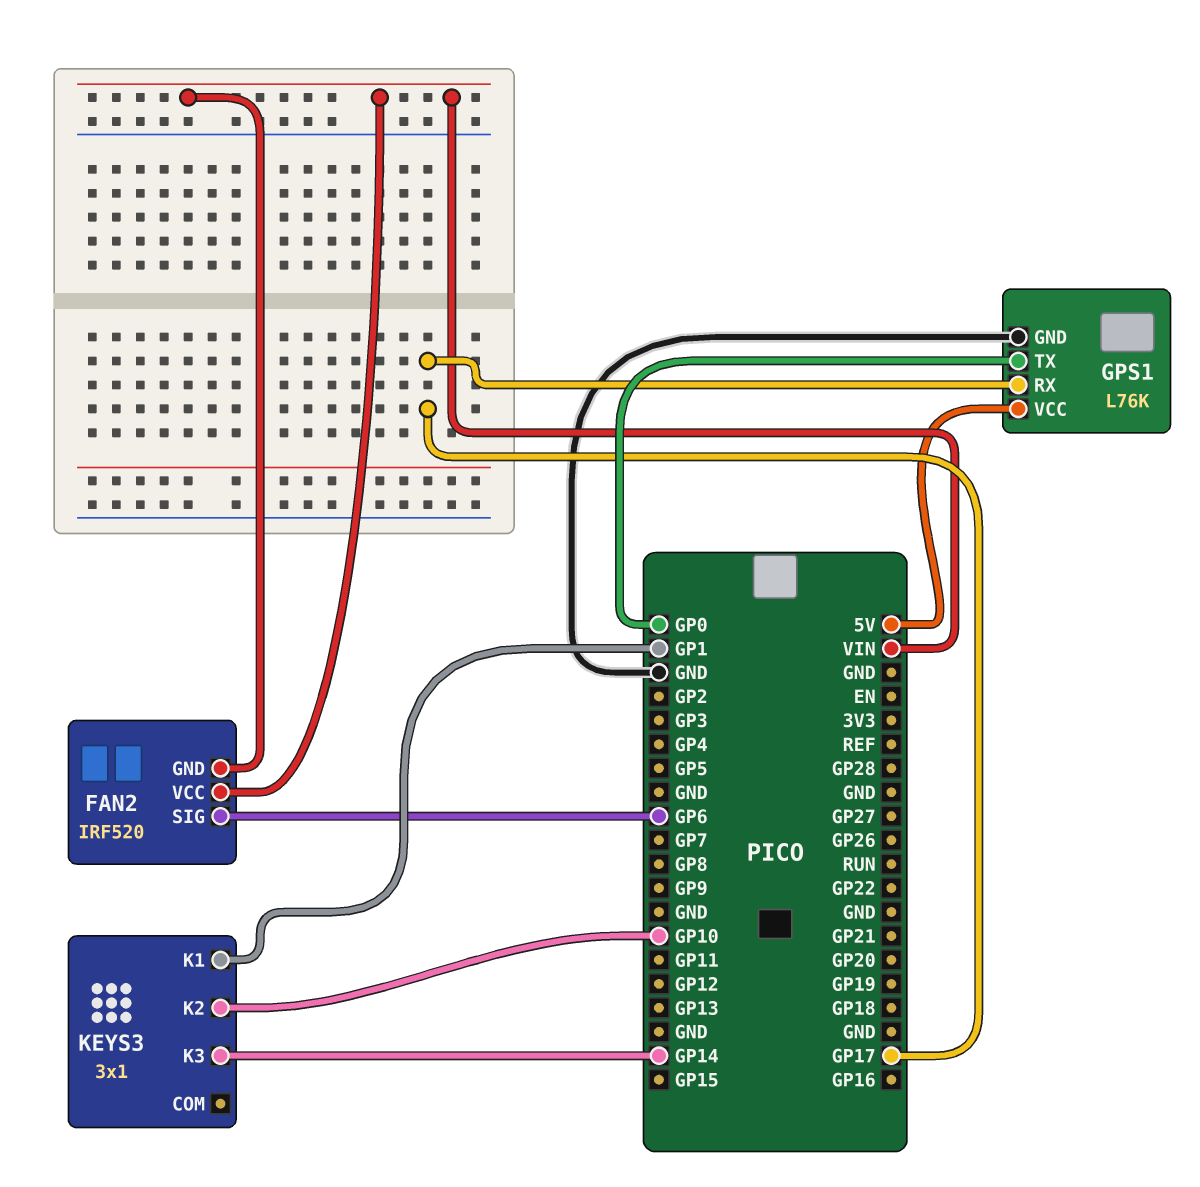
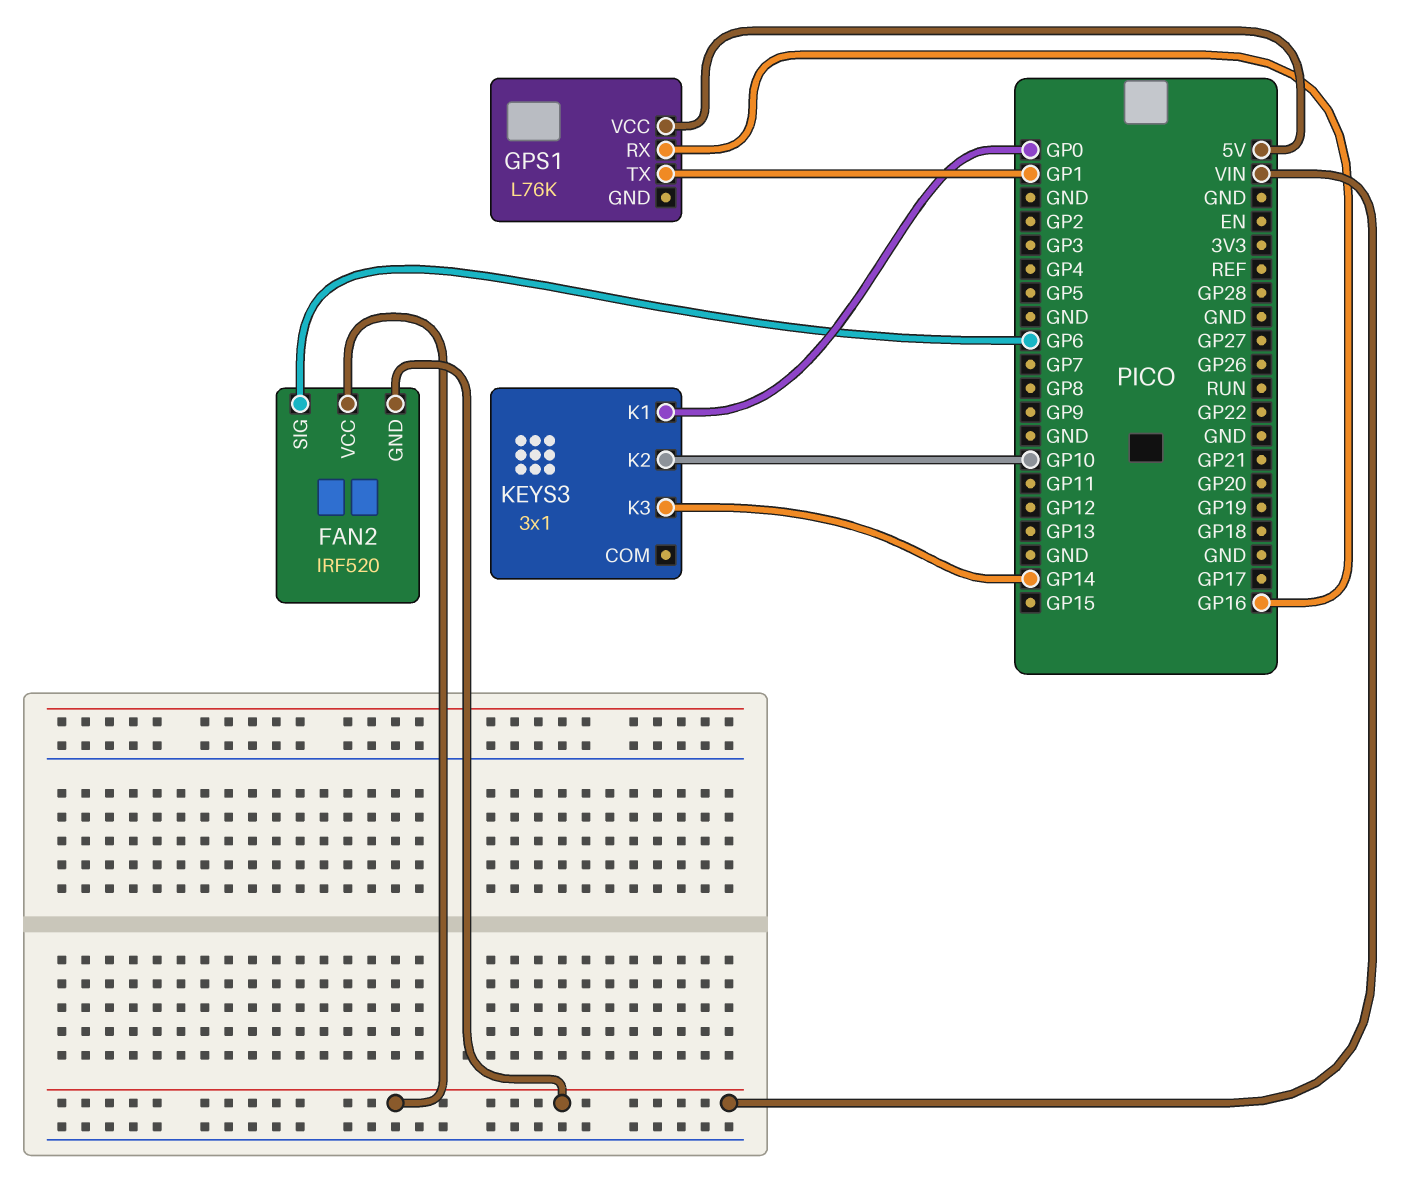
GPS1 pin GND: GND -> none
GPS1 pin RX: GP17 -> GP16
GPS1 pin TX: GP0 -> GP1
KEYS3 pin K1: GP1 -> GP0

